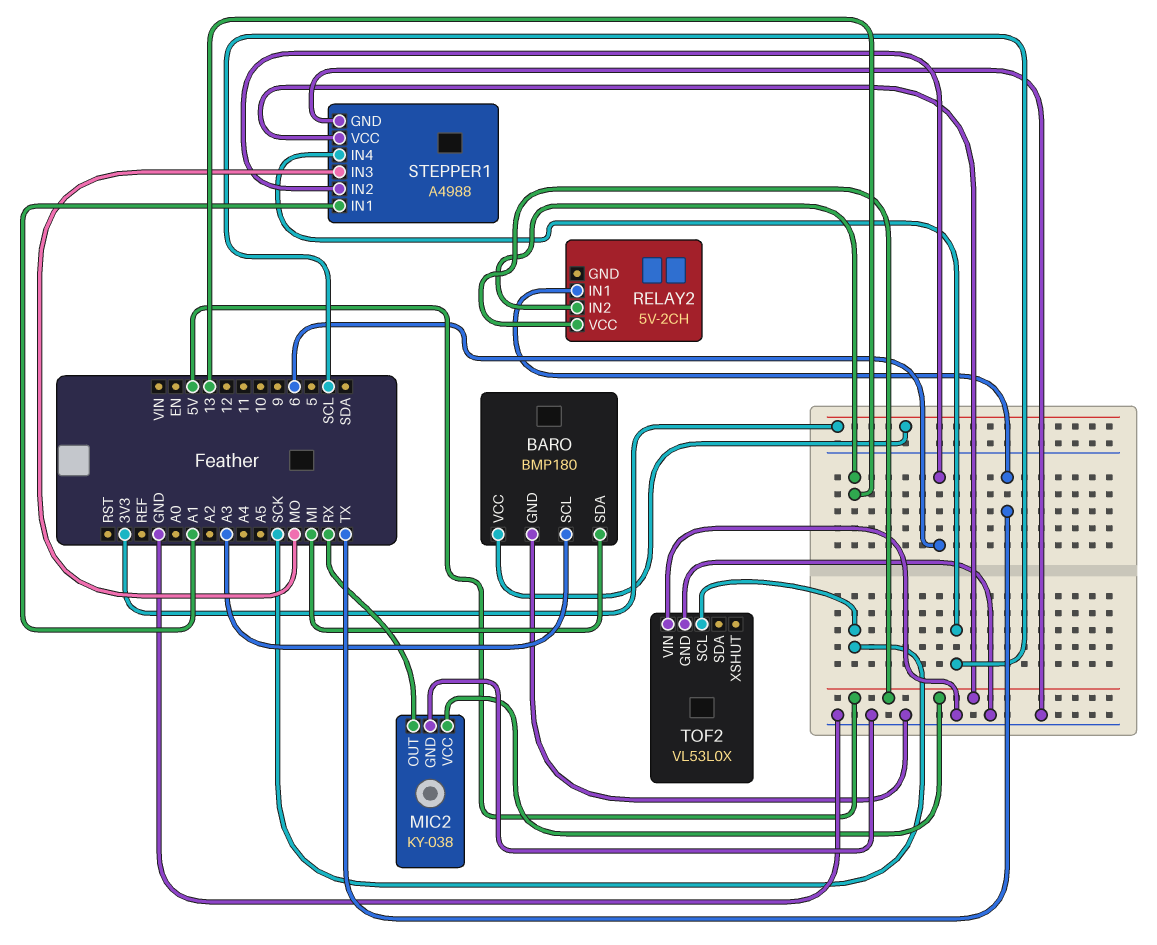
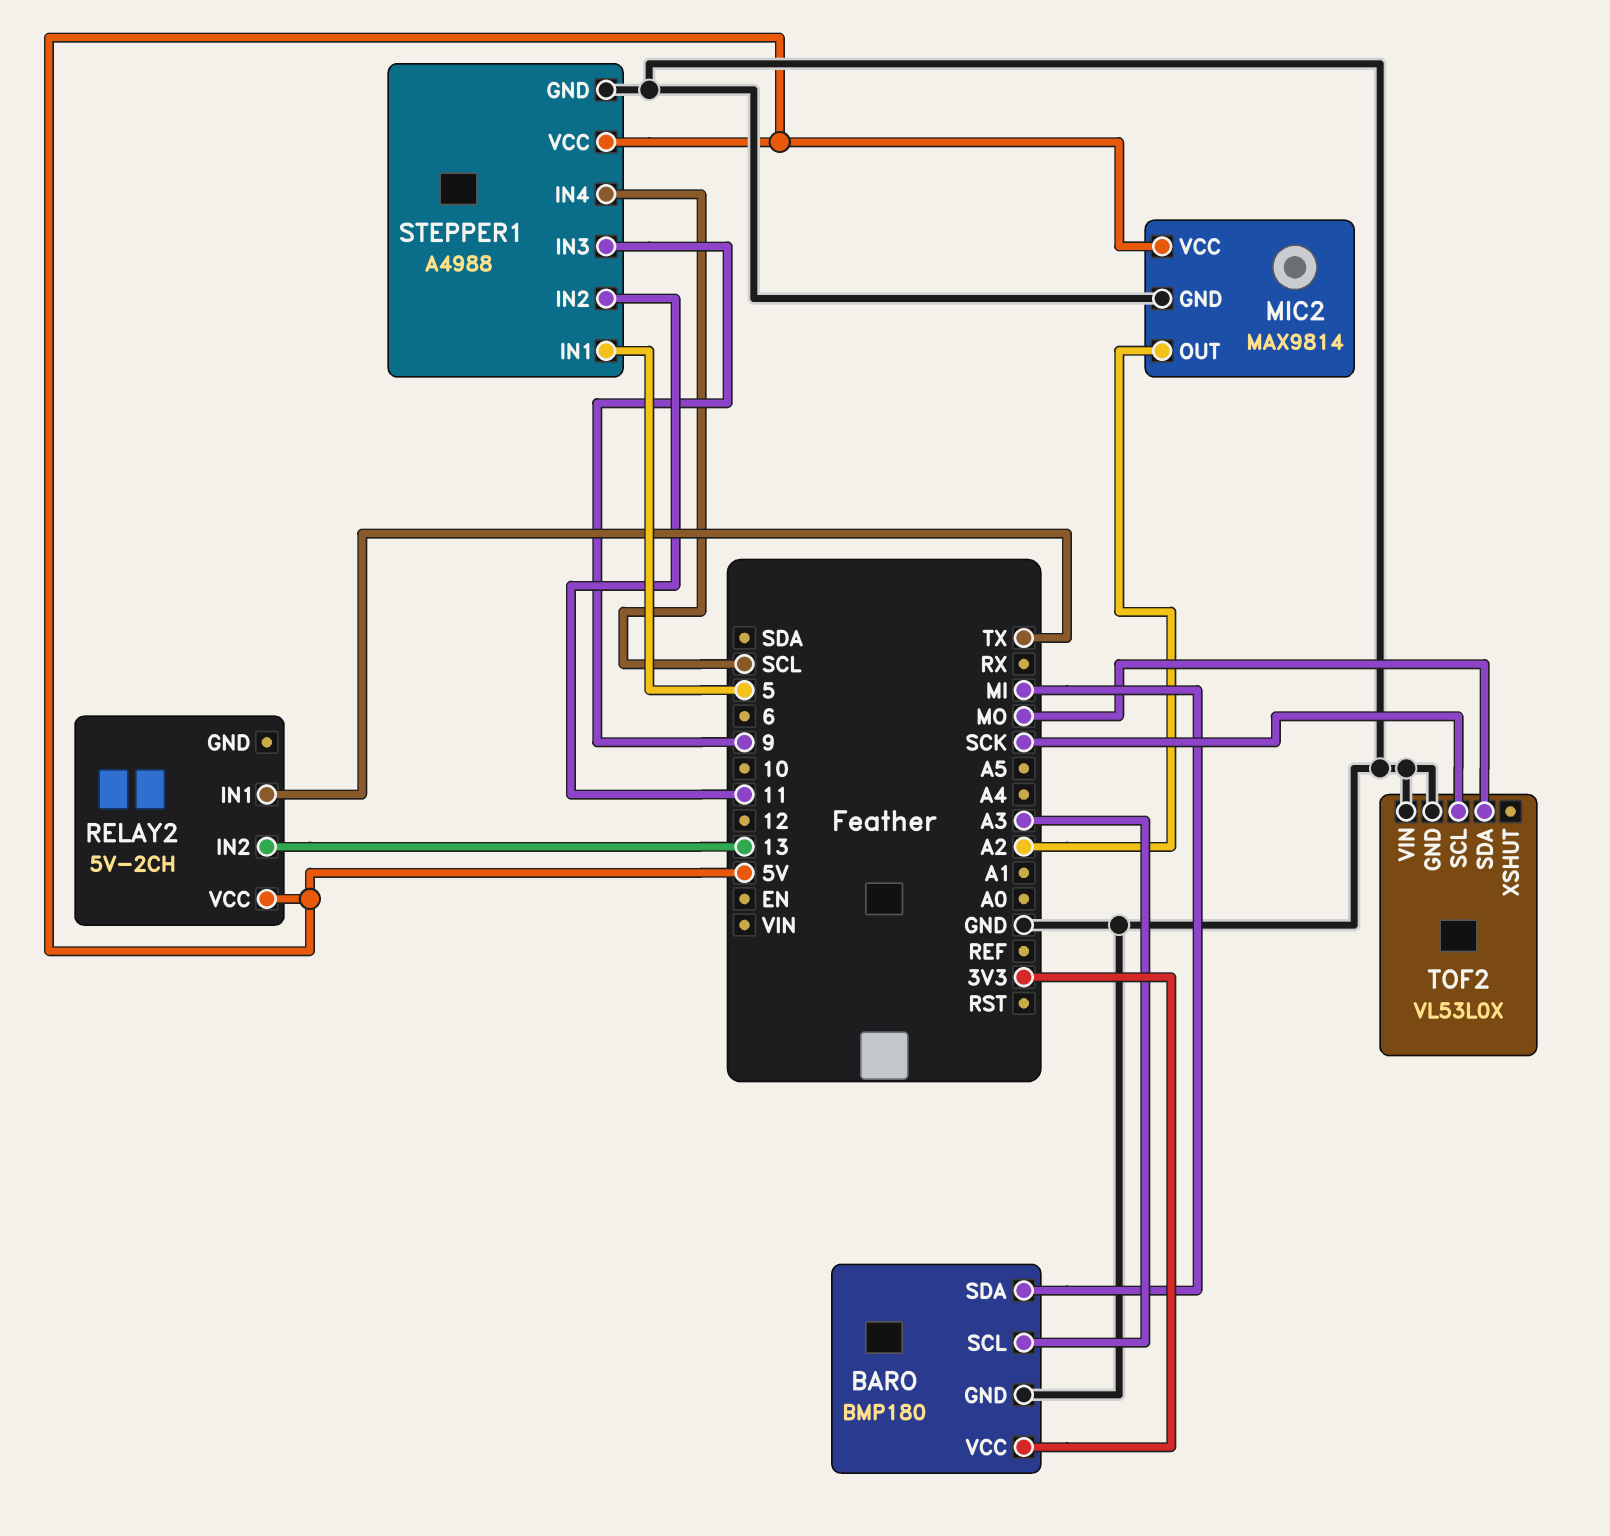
MIC2: KY-038 -> MAX9814
MIC2 pin OUT: RX -> A2
STEPPER1 pin IN1: A1 -> 5
STEPPER1 pin IN2: 6 -> 11
STEPPER1 pin IN3: MO -> 9
TOF2 pin SDA: none -> MO

